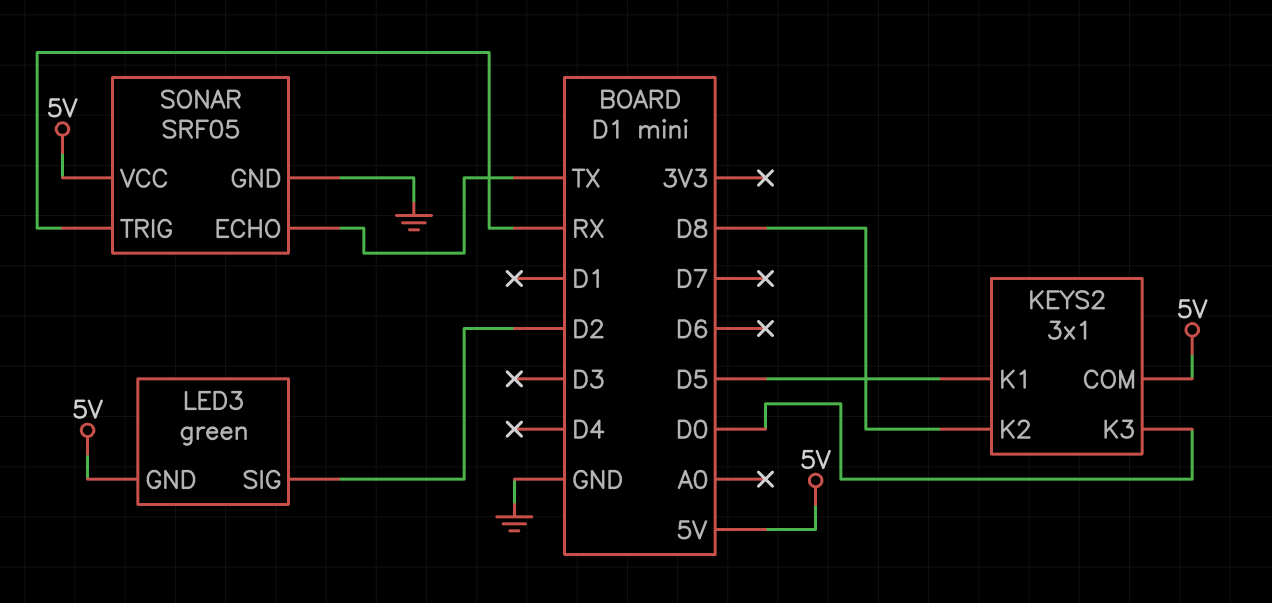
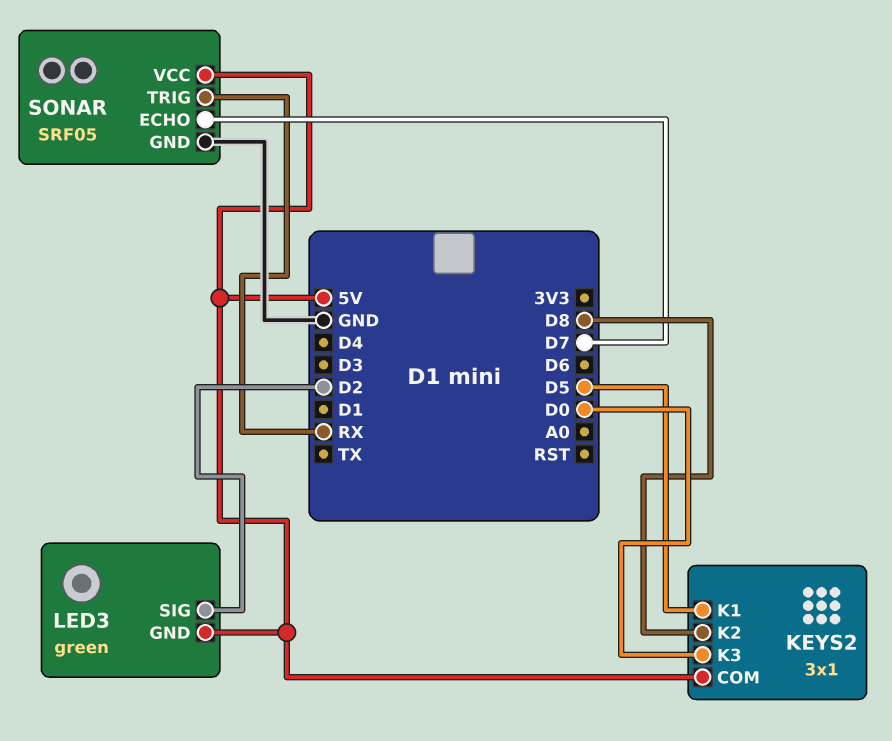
SONAR pin ECHO: TX -> D7

